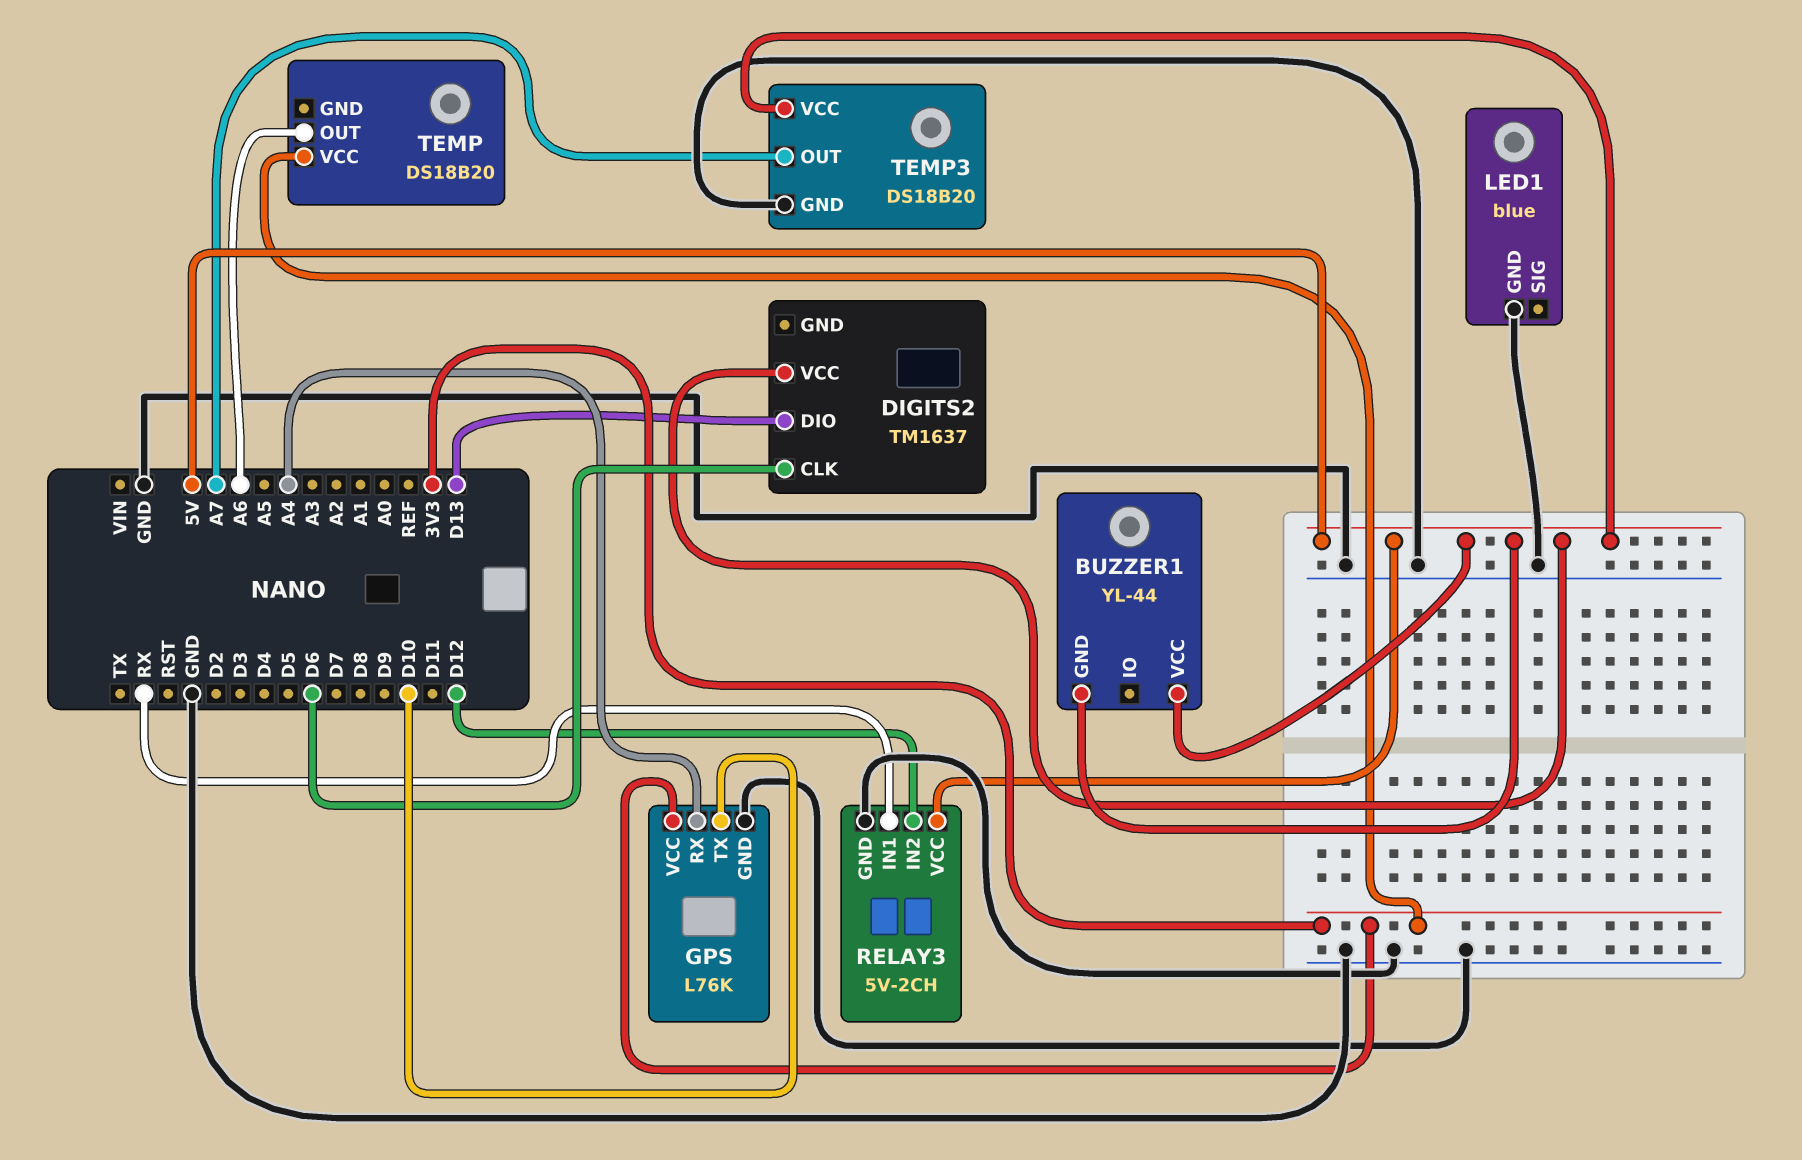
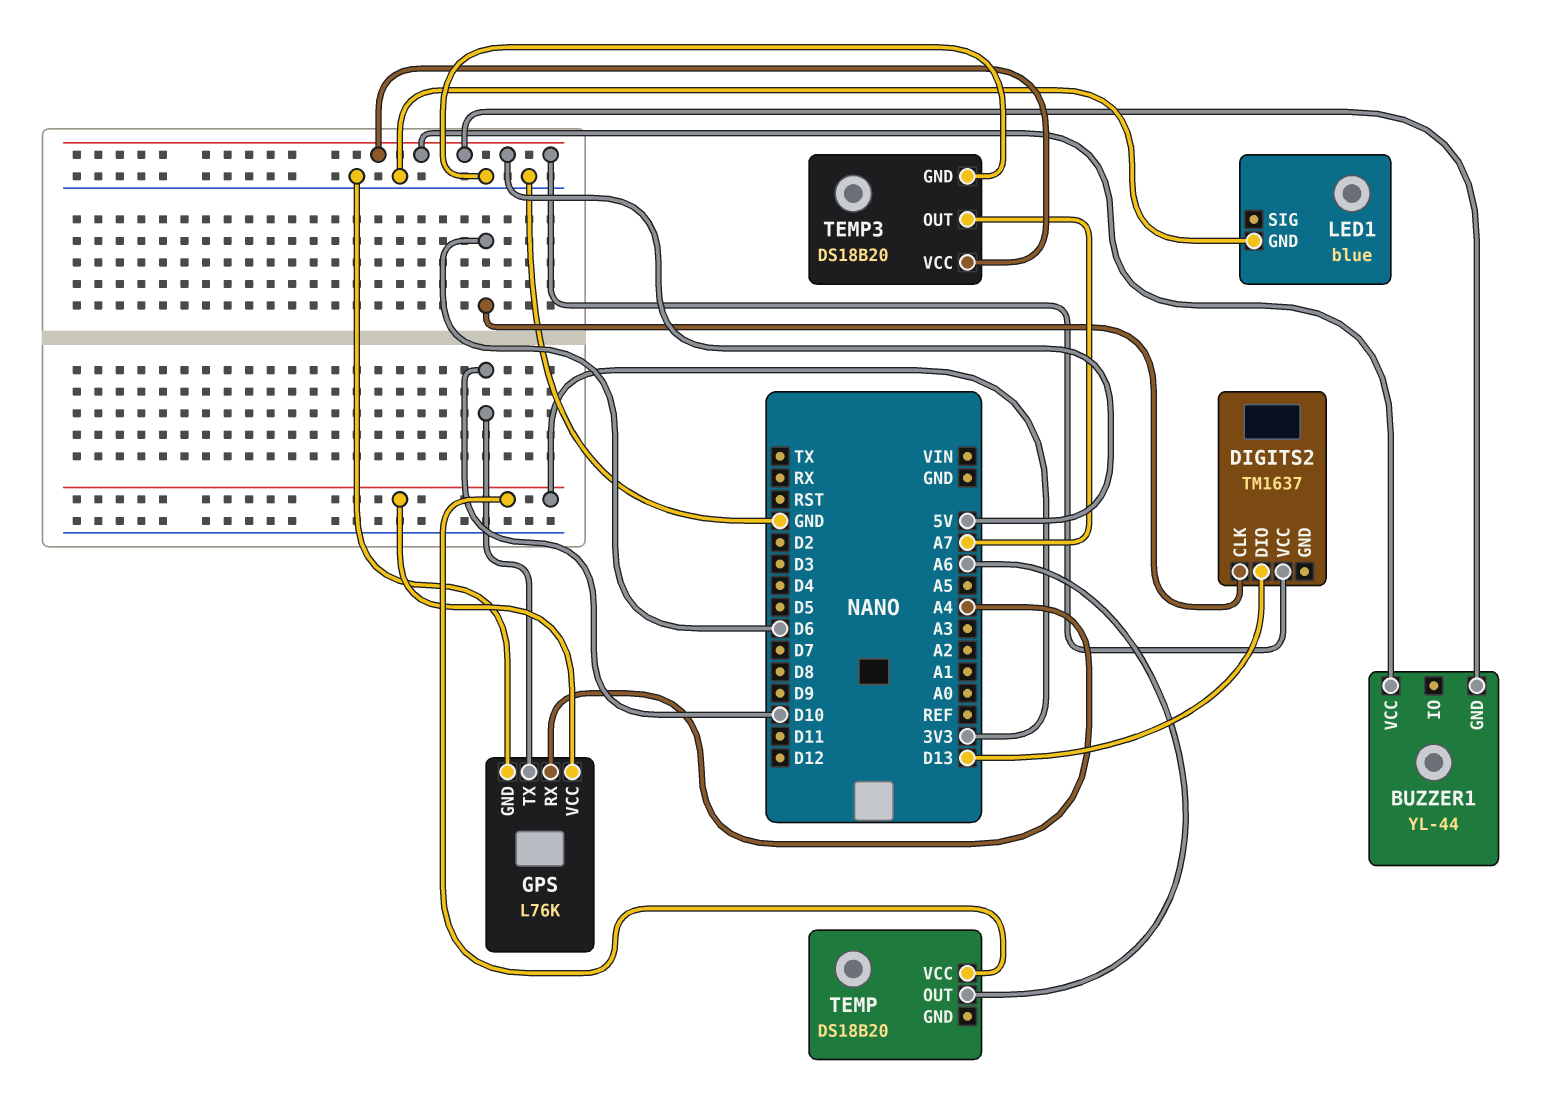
RELAY3: 5V-2CH -> none
RELAY3 pin GND: GND -> none
RELAY3 pin IN1: RX -> none
RELAY3 pin IN2: D12 -> none
RELAY3 pin VCC: 5V -> none

